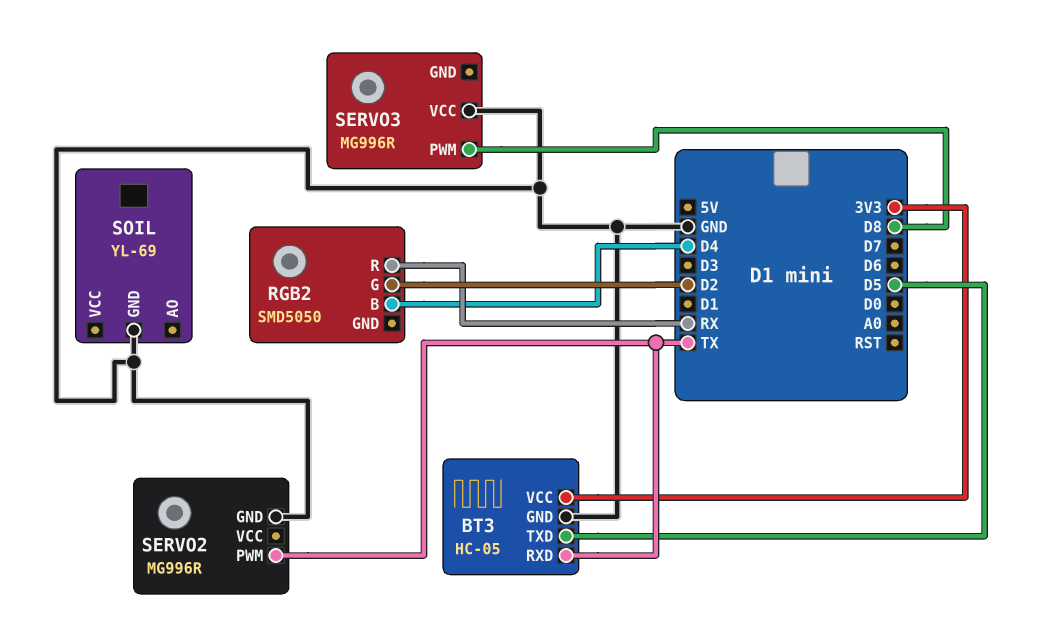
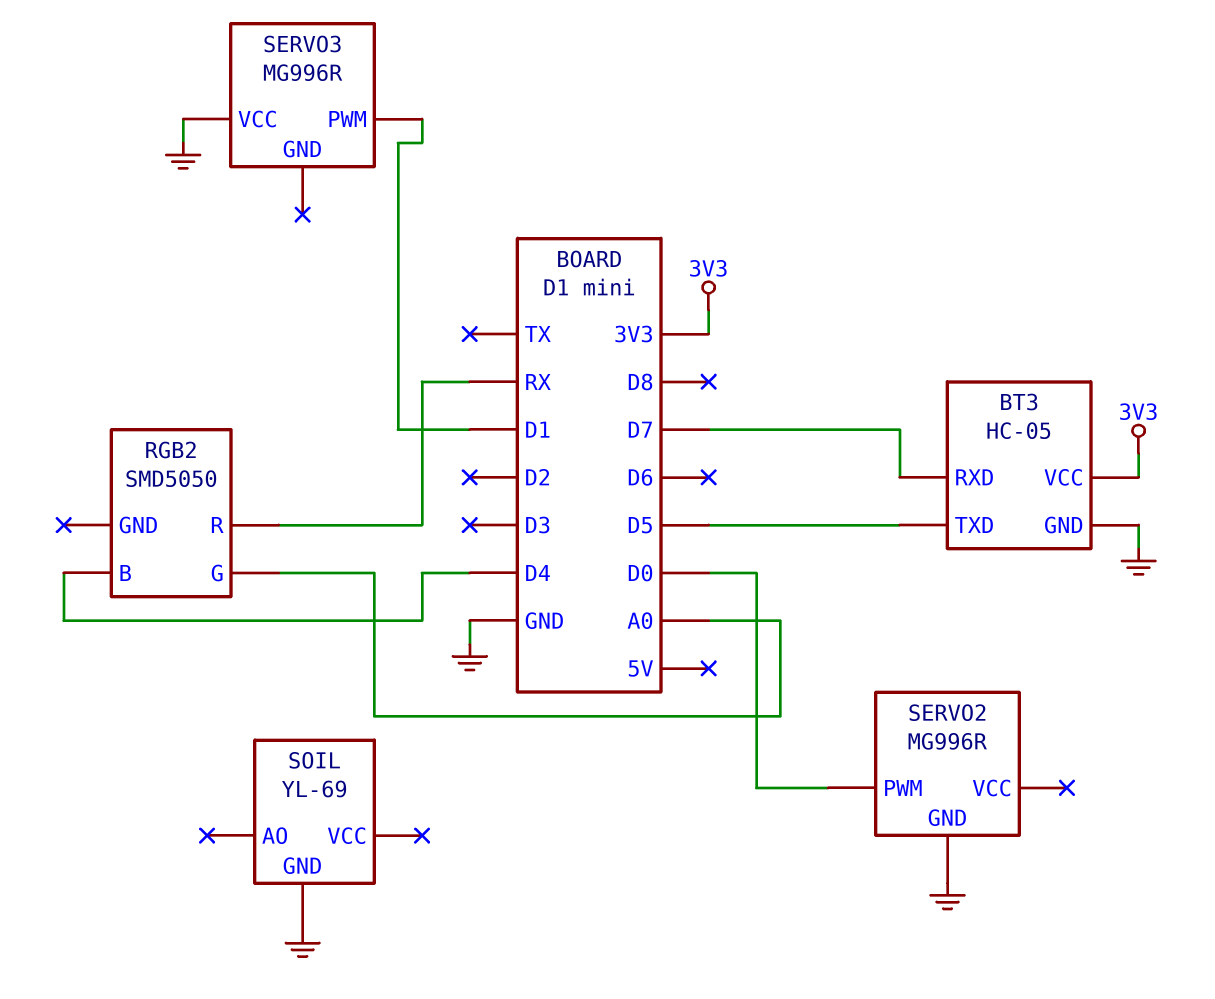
BT3 pin RXD: TX -> D7
RGB2 pin G: D2 -> A0
SERVO2 pin PWM: TX -> D0
SERVO3 pin PWM: D8 -> D1

